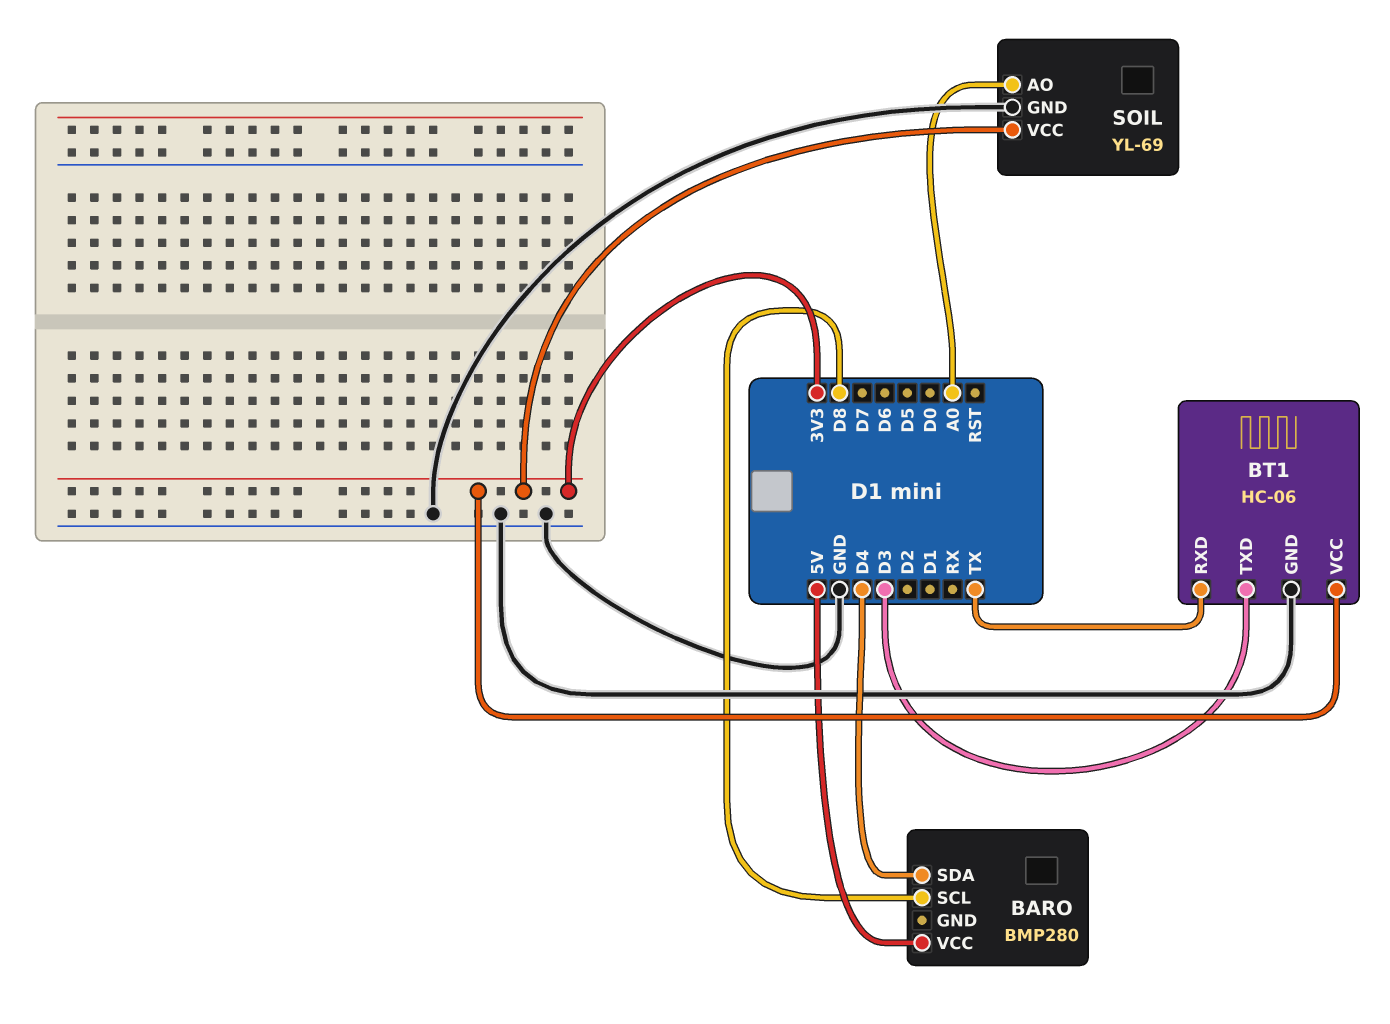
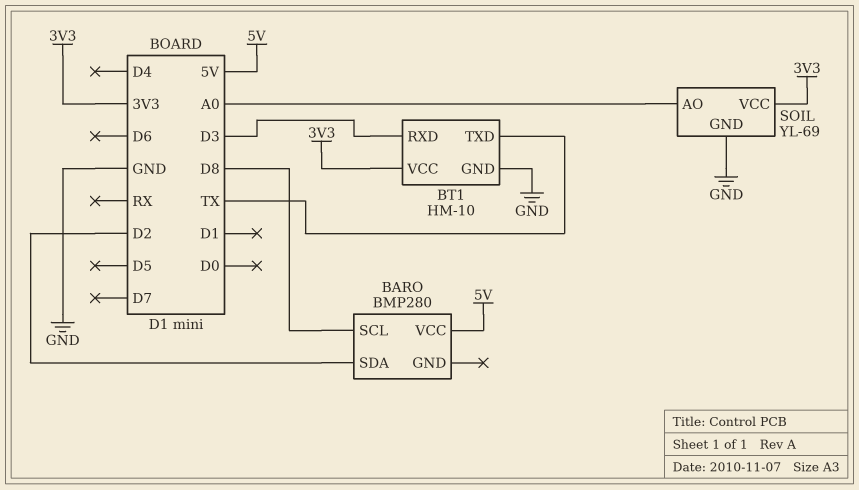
BARO pin SDA: D4 -> D2
BT1: HC-06 -> HM-10
BT1 pin RXD: TX -> D3
BT1 pin TXD: D3 -> TX

